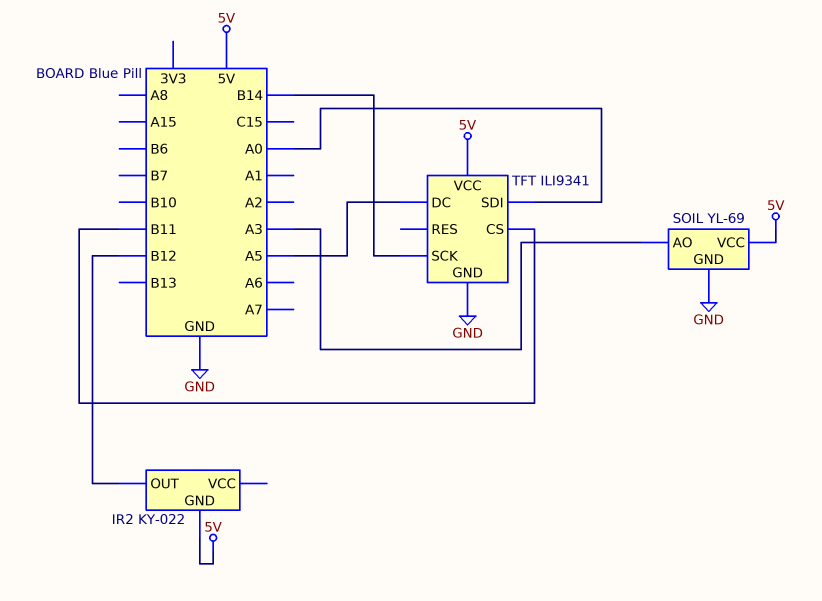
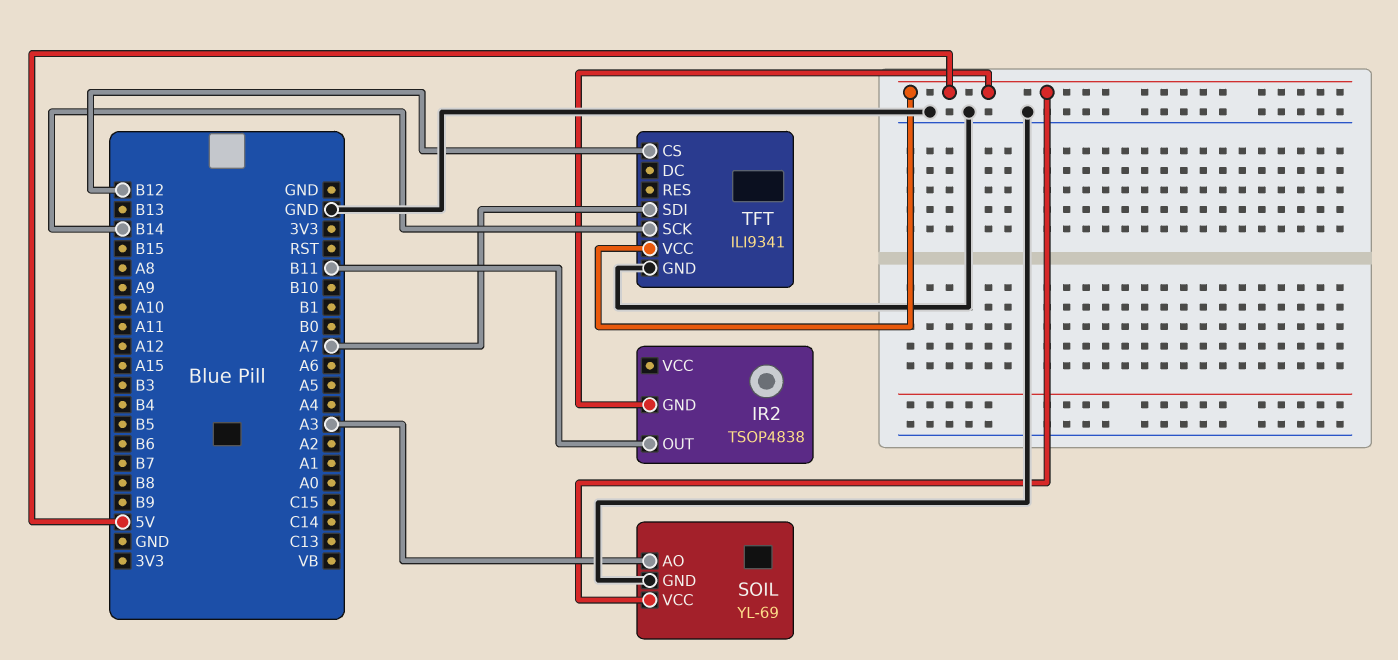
IR2: KY-022 -> TSOP4838
IR2 pin OUT: B12 -> B11
TFT pin CS: B11 -> B12
TFT pin DC: A5 -> none
TFT pin SDI: A0 -> A7

